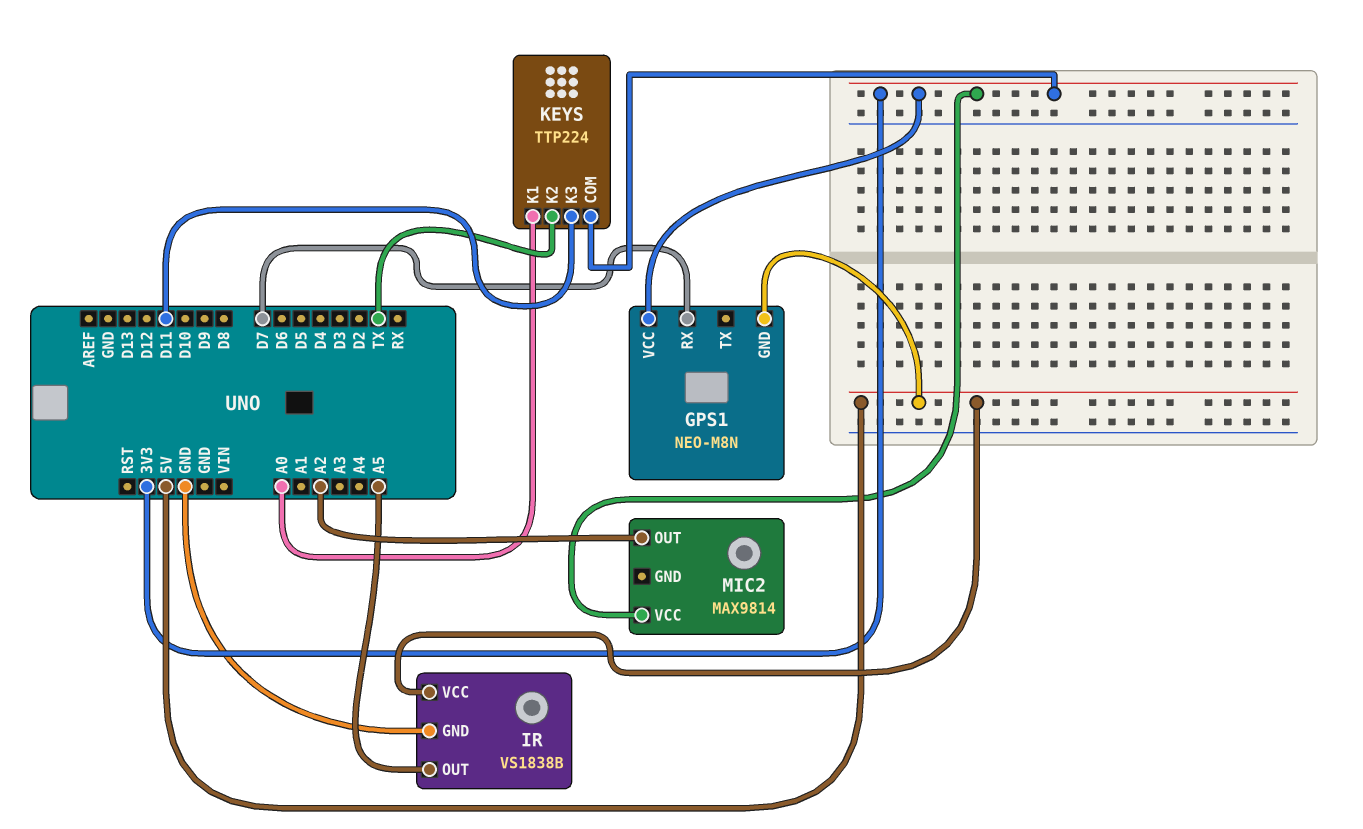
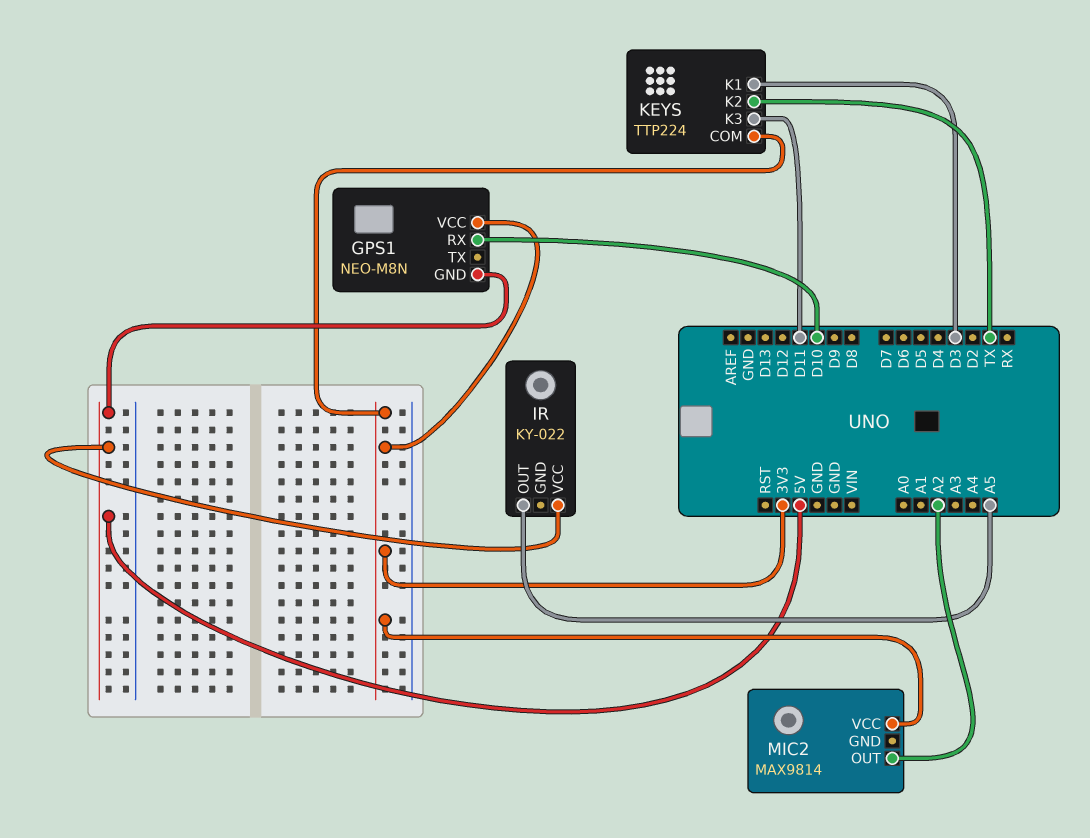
GPS1 pin RX: D7 -> D10
IR: VS1838B -> KY-022
IR pin GND: GND -> none
KEYS pin K1: A0 -> D3

